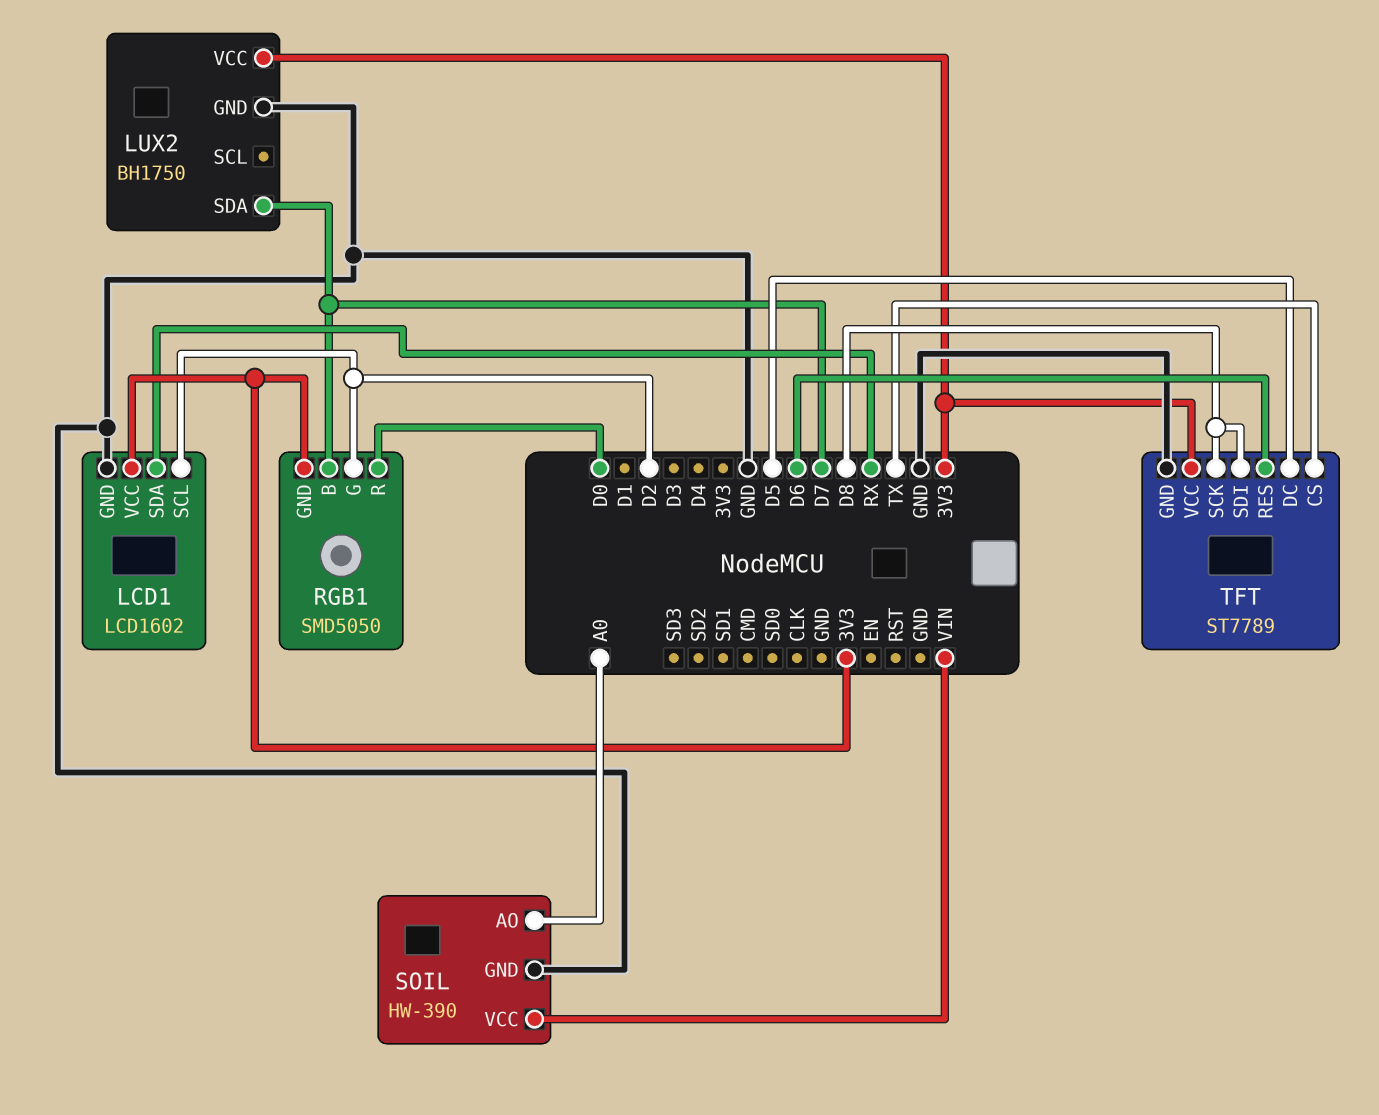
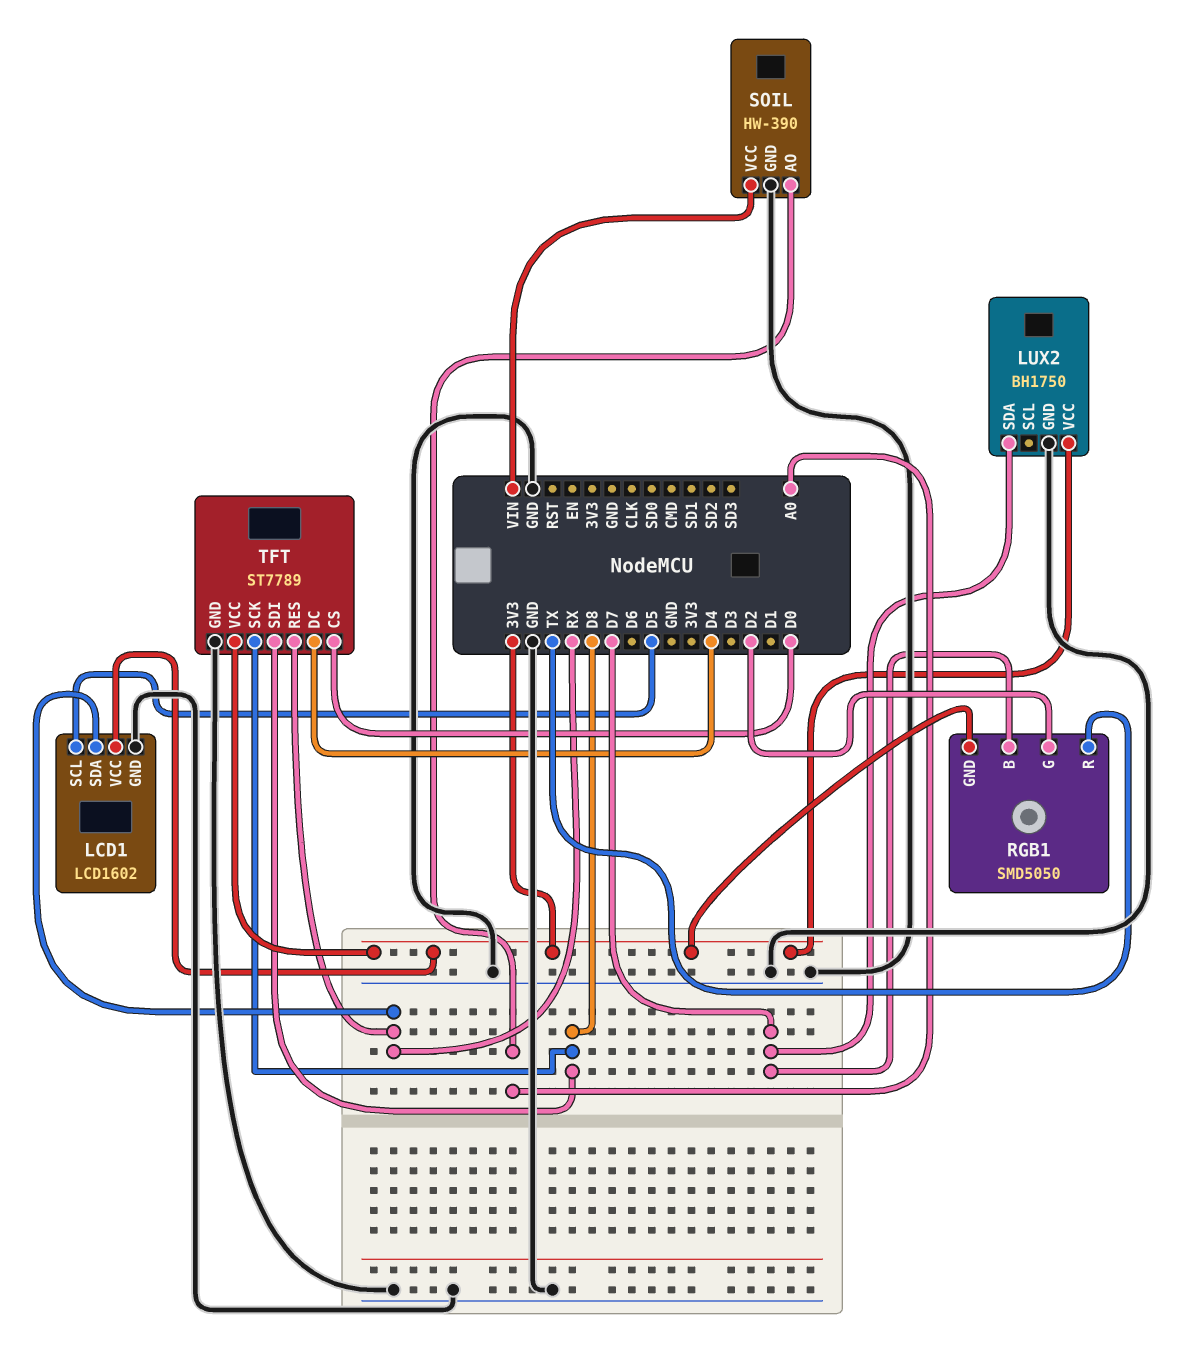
LCD1 pin SCL: D2 -> D5
RGB1 pin R: D0 -> TX
TFT pin CS: TX -> D0
TFT pin DC: D5 -> D4
TFT pin RES: D6 -> RX

